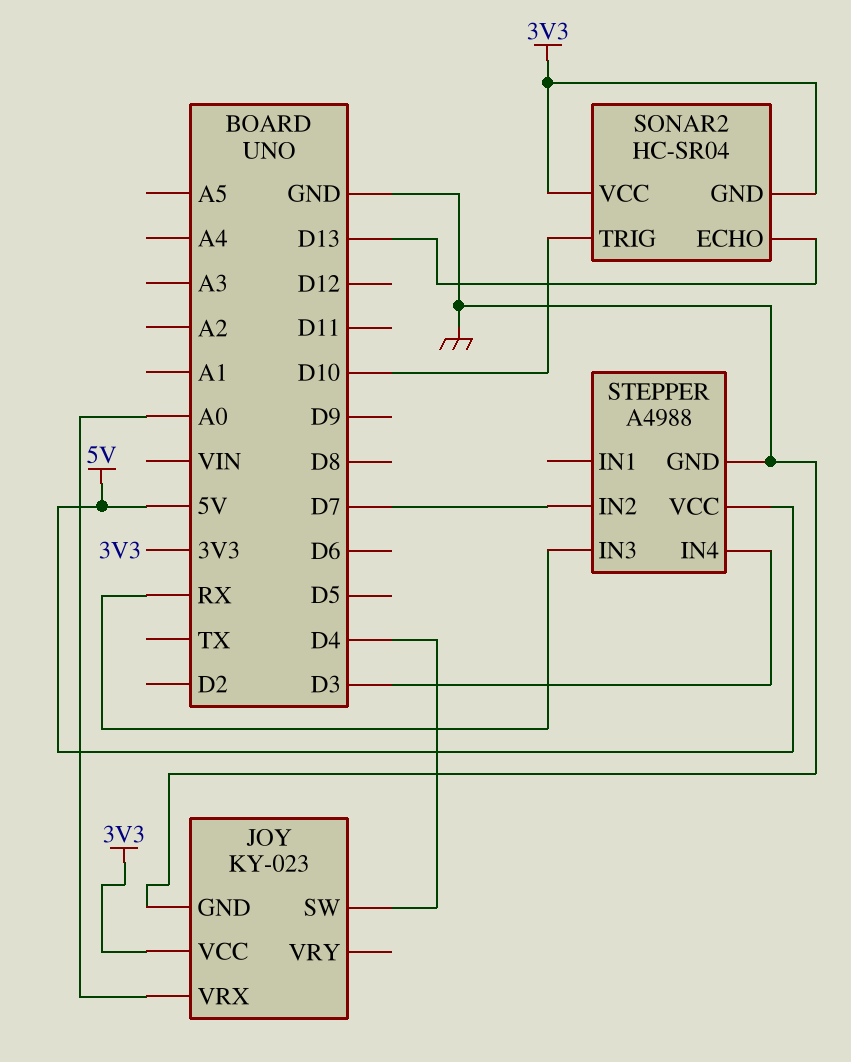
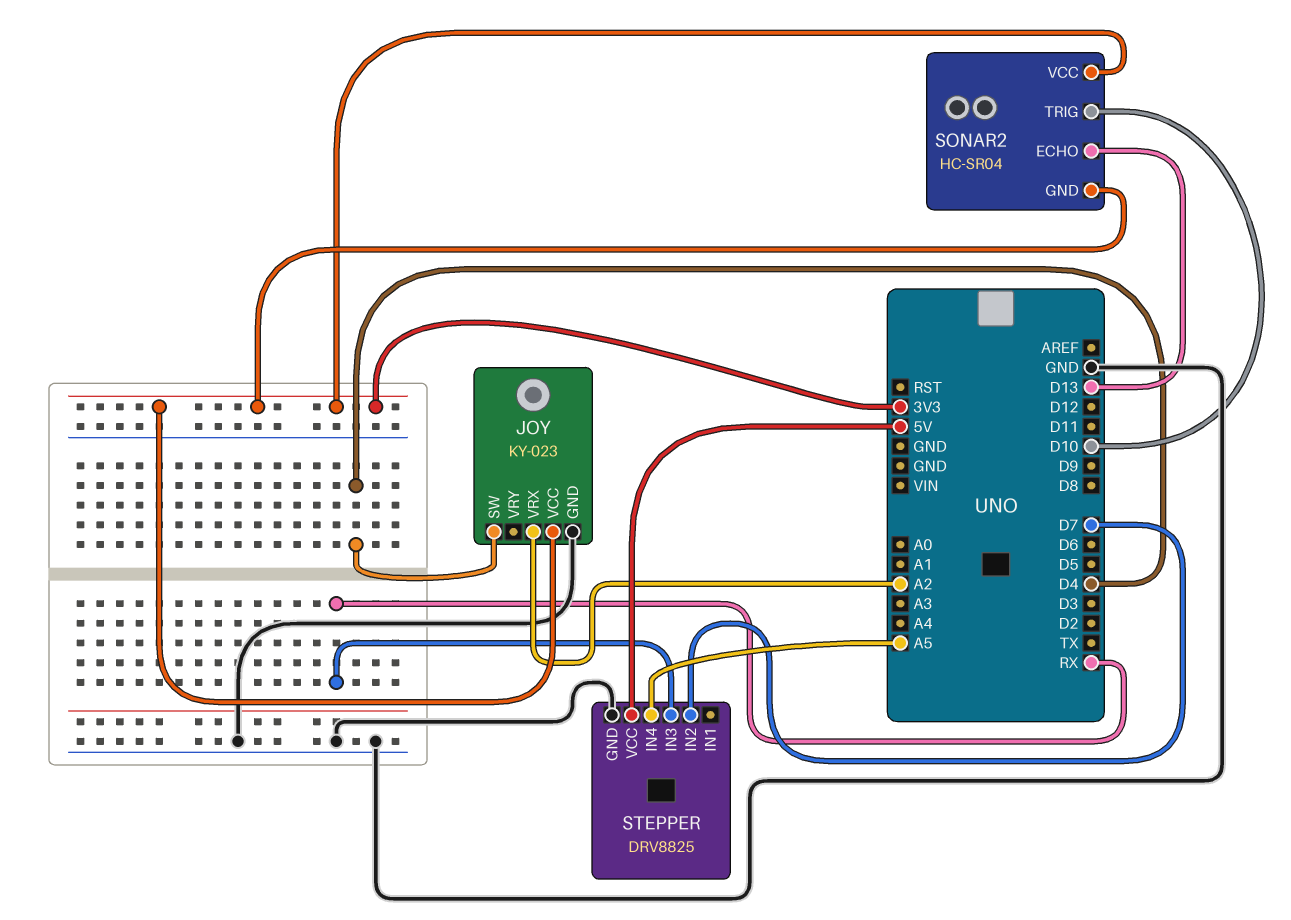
JOY pin VRX: A0 -> A2
STEPPER: A4988 -> DRV8825
STEPPER pin IN4: D3 -> A5

